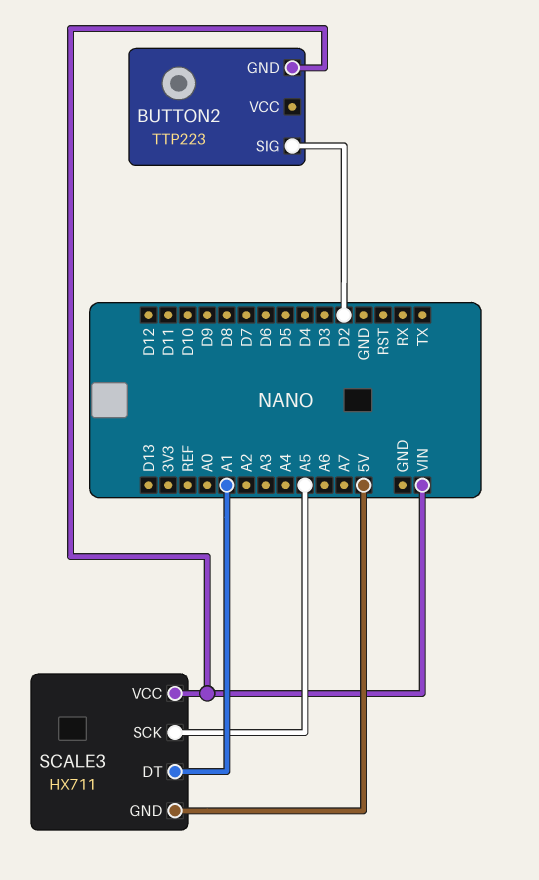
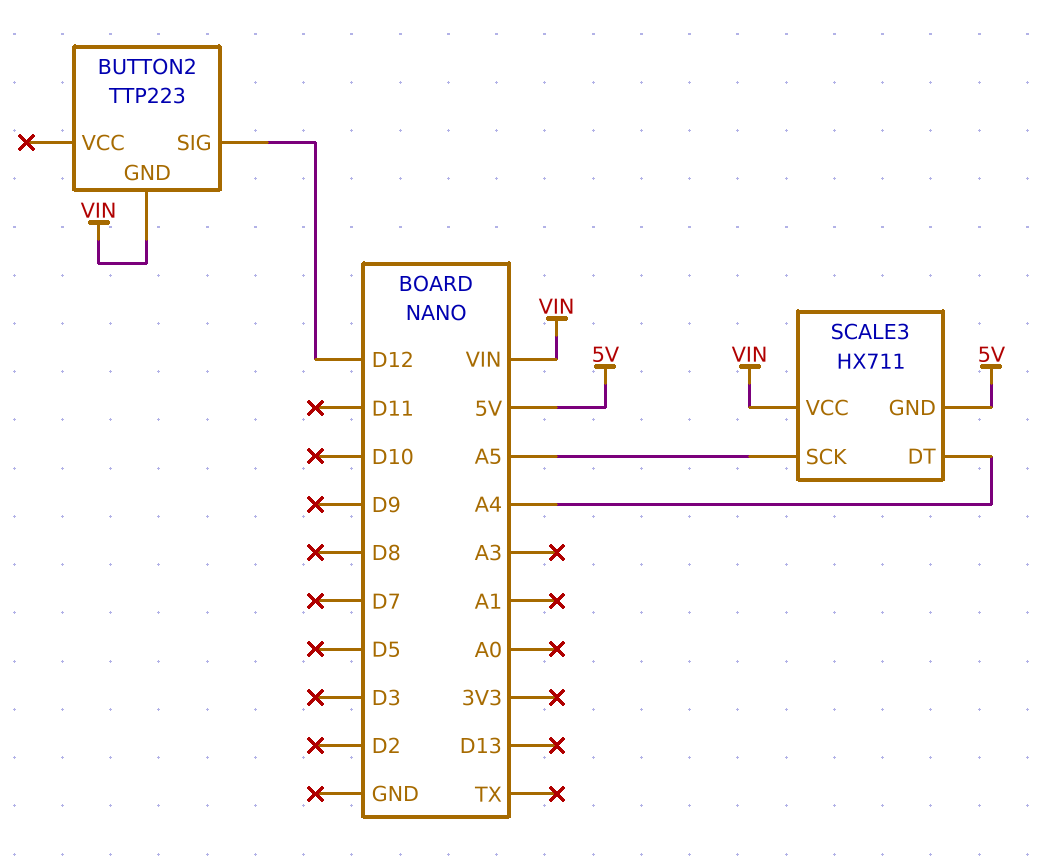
BUTTON2 pin SIG: D2 -> D12
SCALE3 pin DT: A1 -> A4

